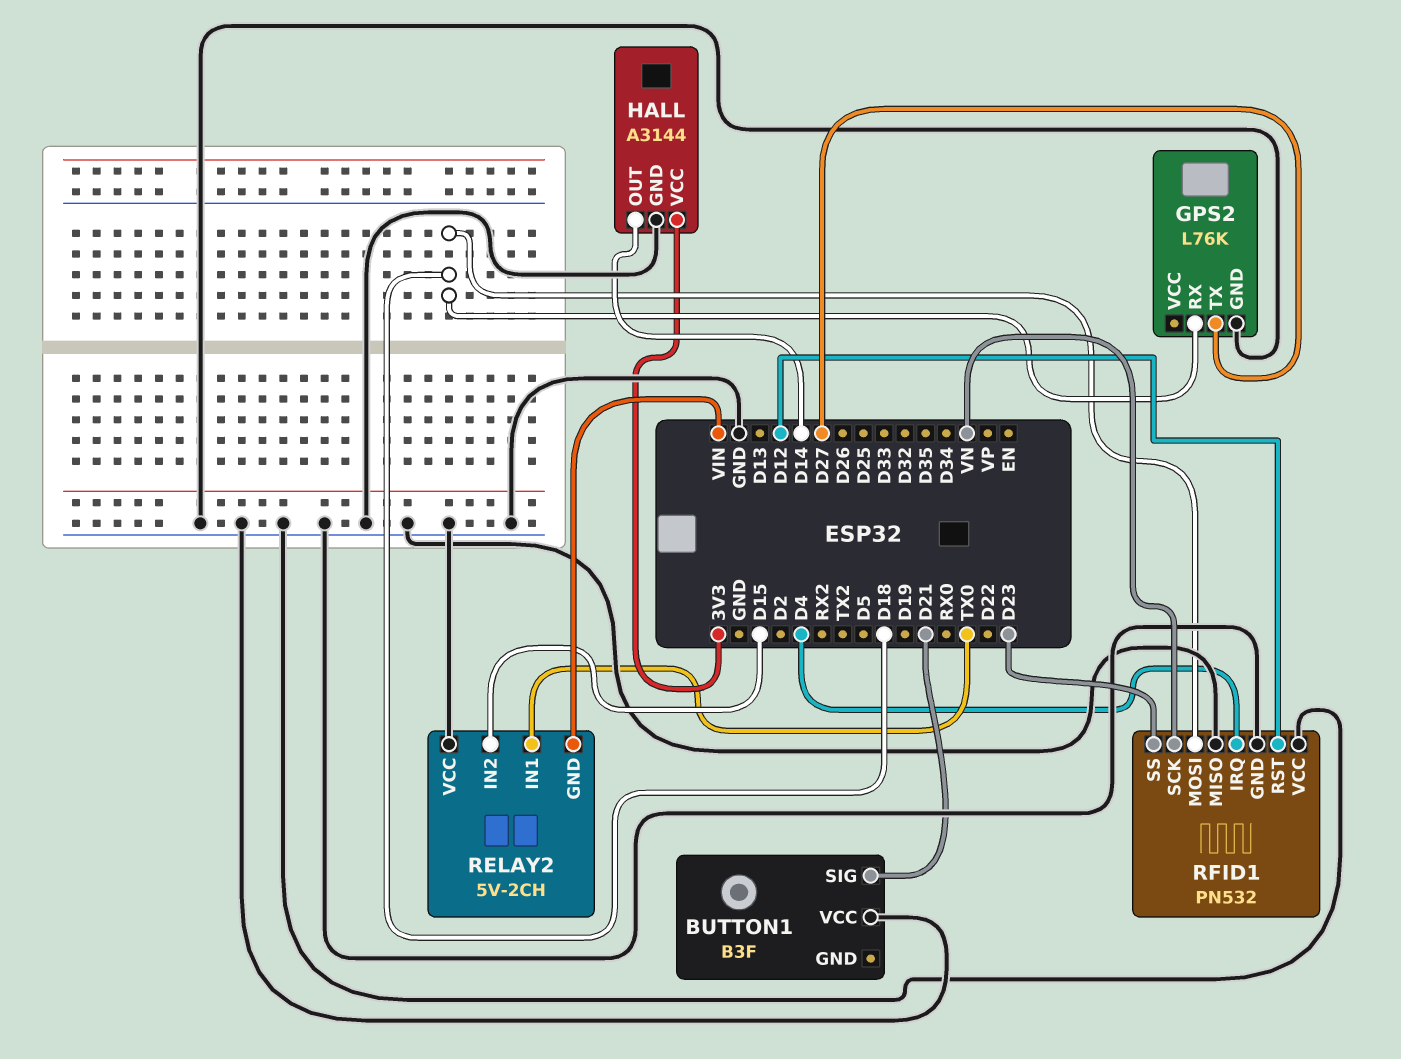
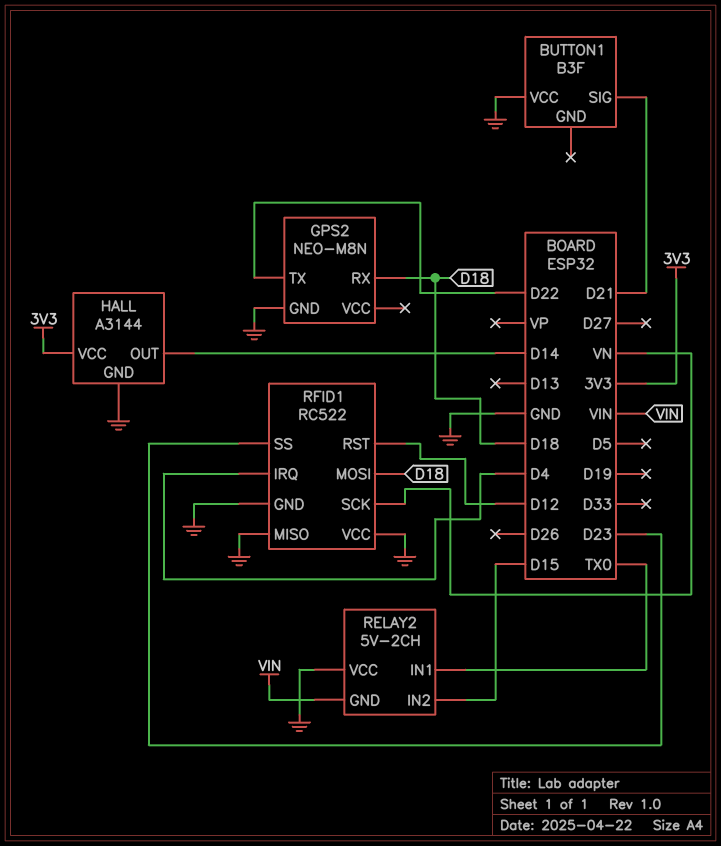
GPS2: L76K -> NEO-M8N
GPS2 pin TX: D27 -> D22
RFID1: PN532 -> RC522

